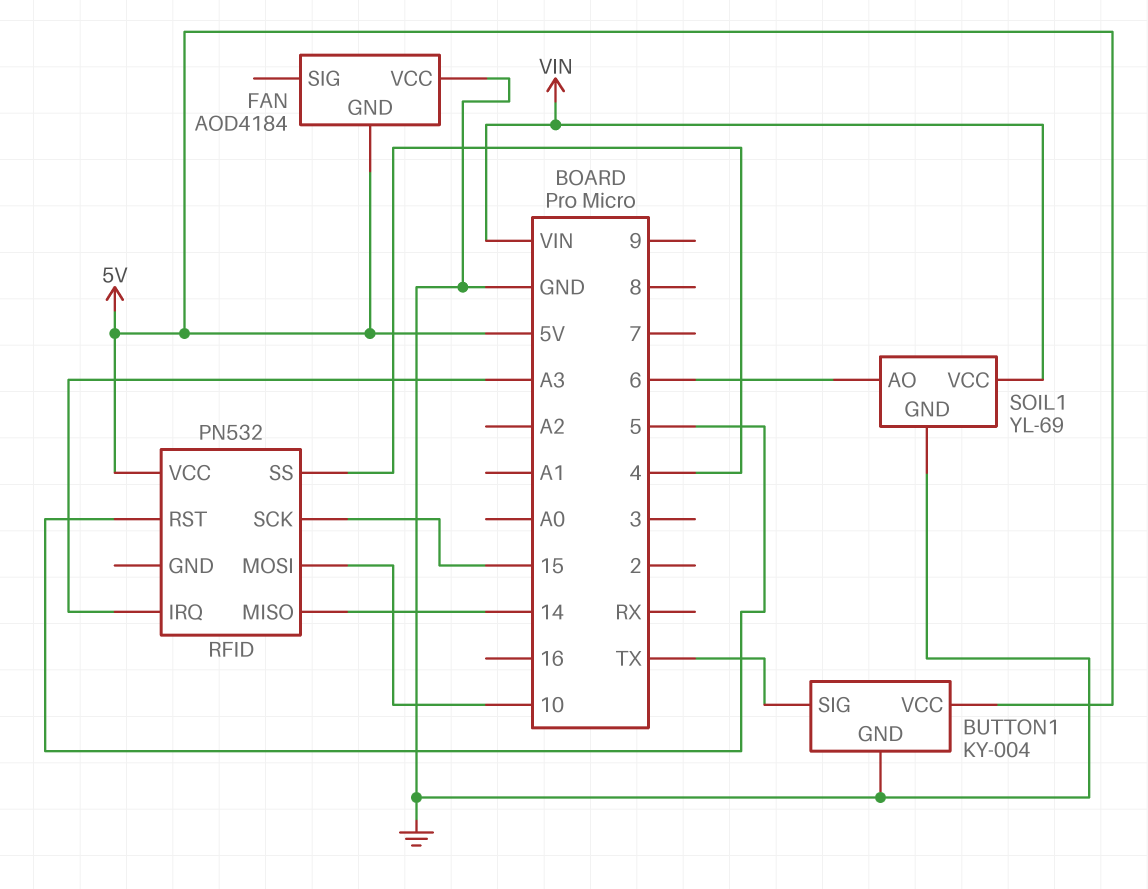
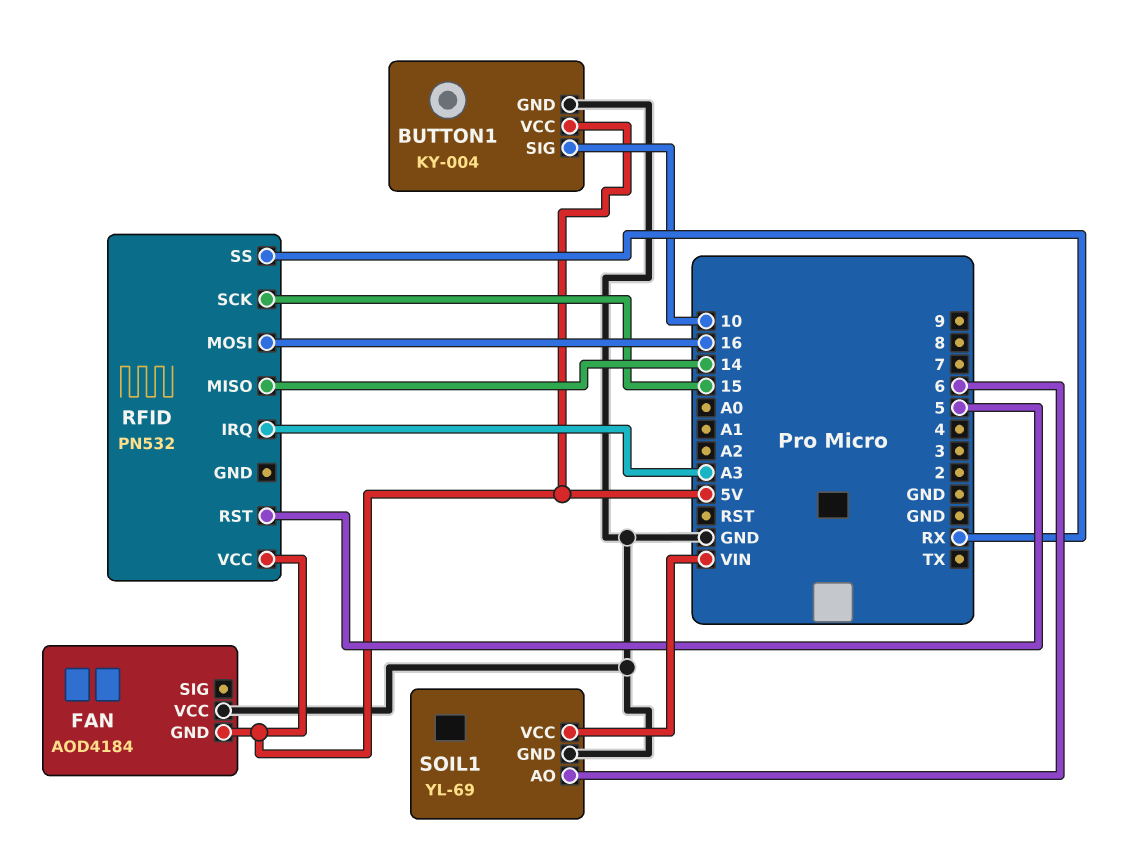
BUTTON1 pin SIG: TX -> 10
RFID pin MOSI: 10 -> 16
RFID pin SS: 4 -> RX

